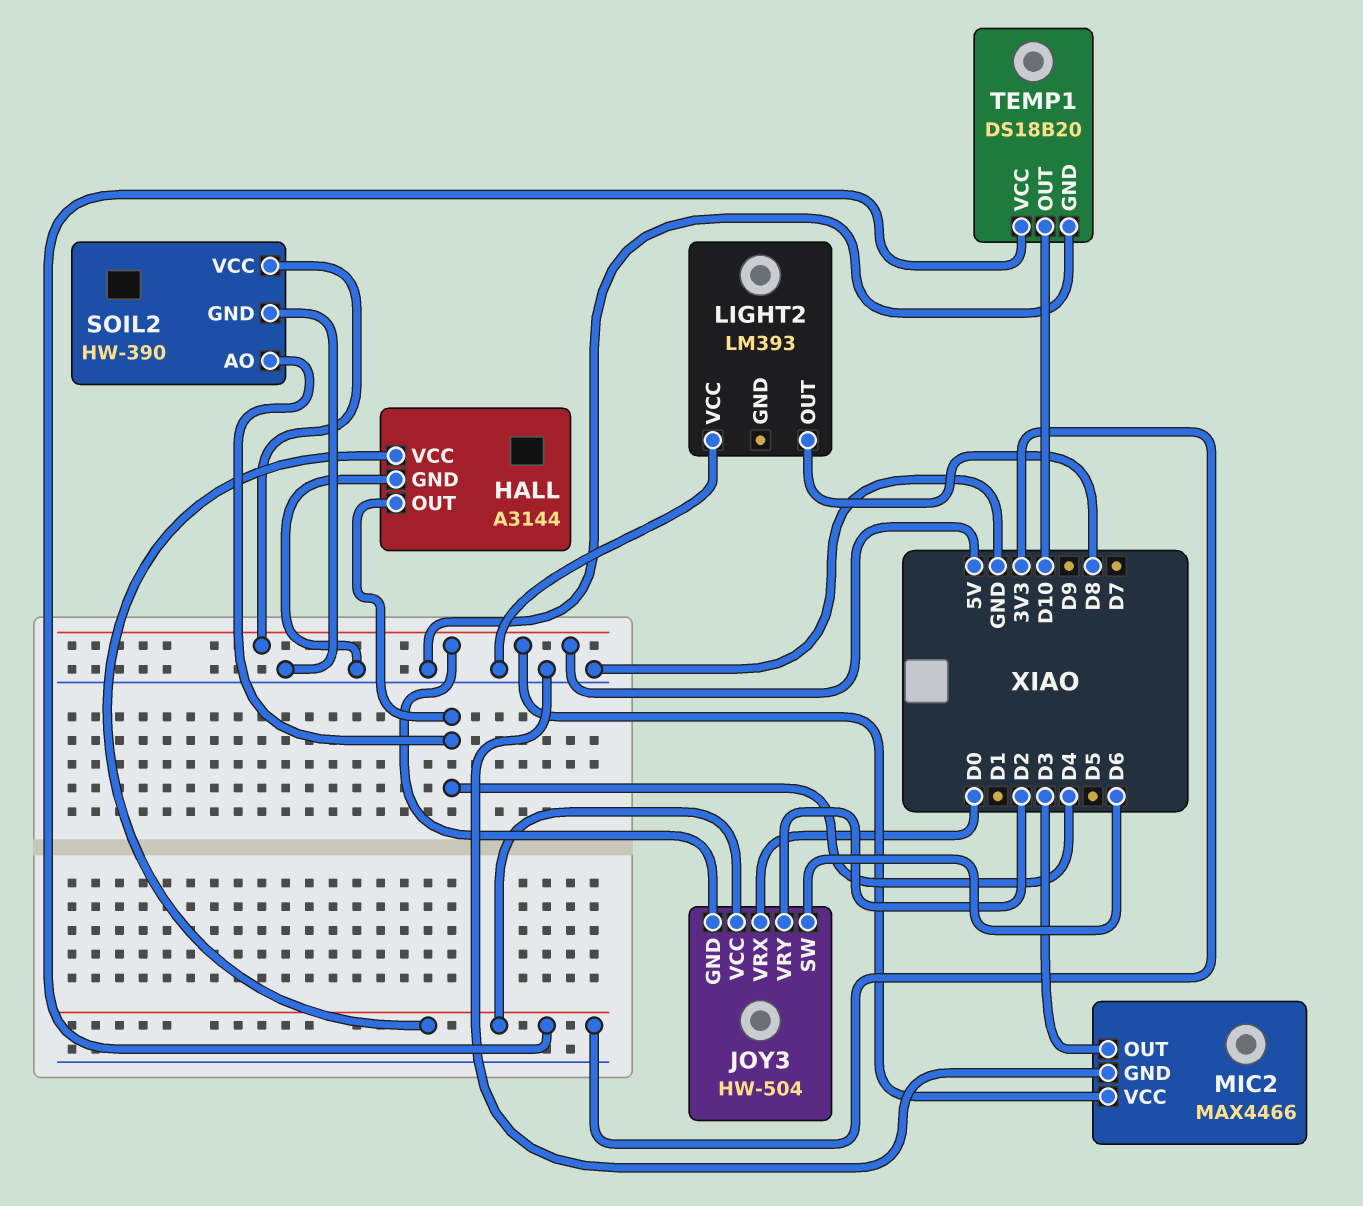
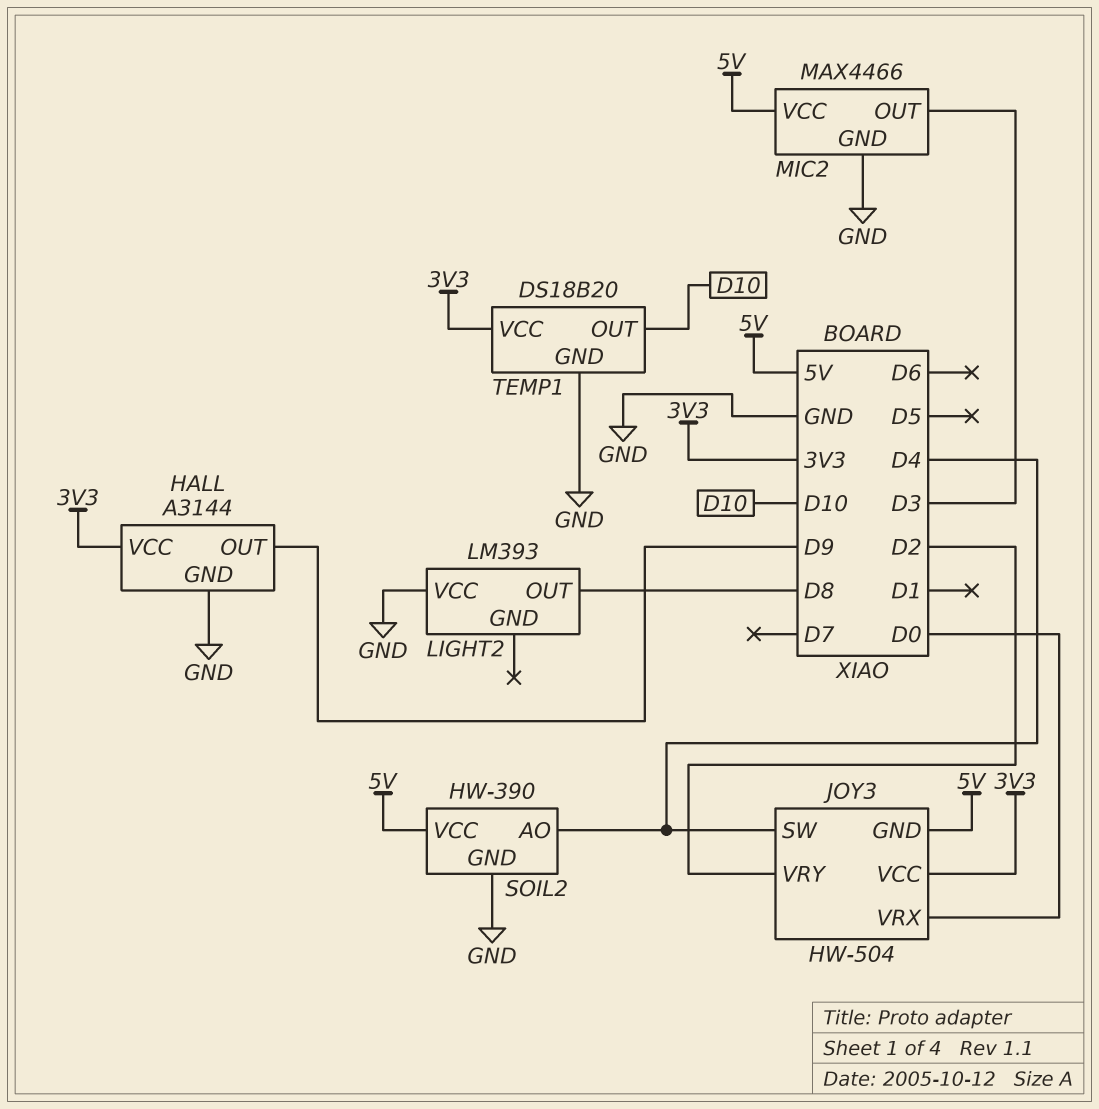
HALL pin OUT: D4 -> D9
JOY3 pin SW: D6 -> D4

